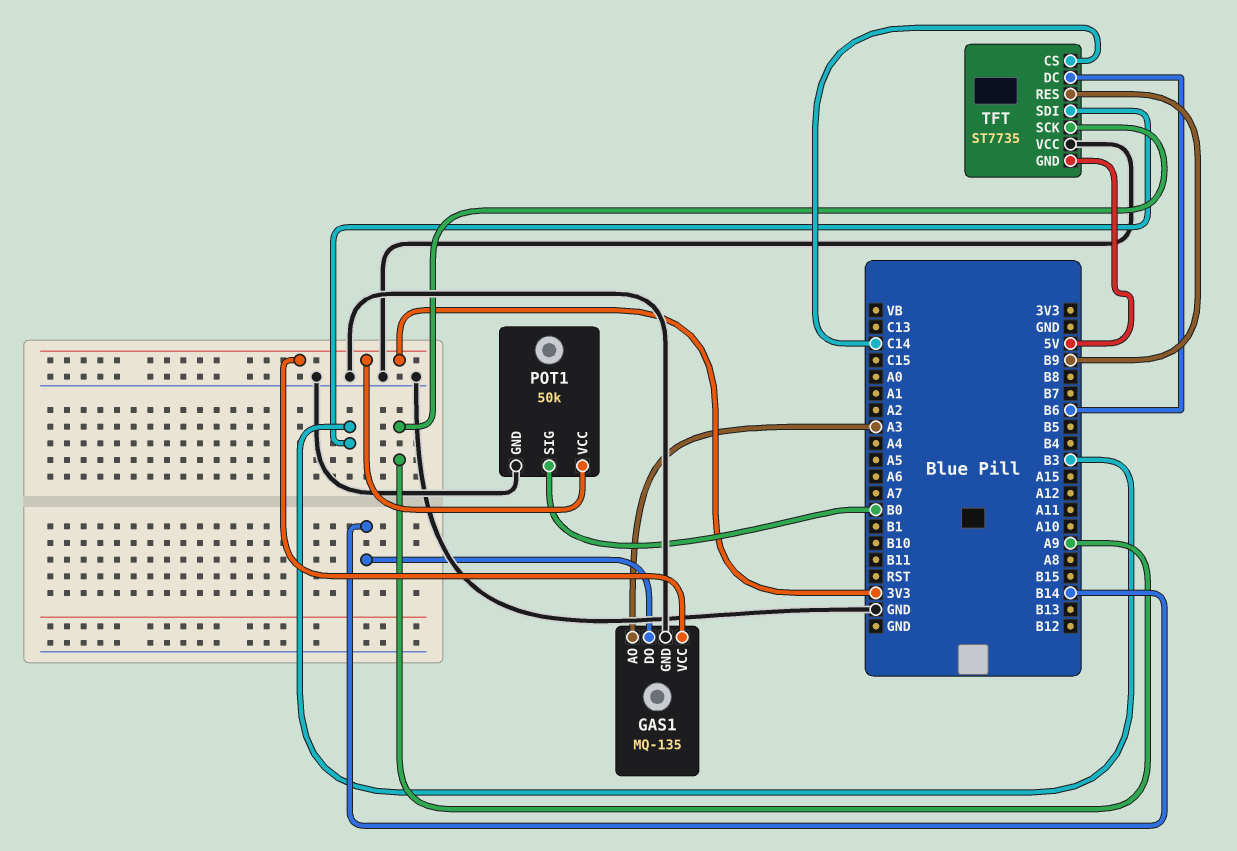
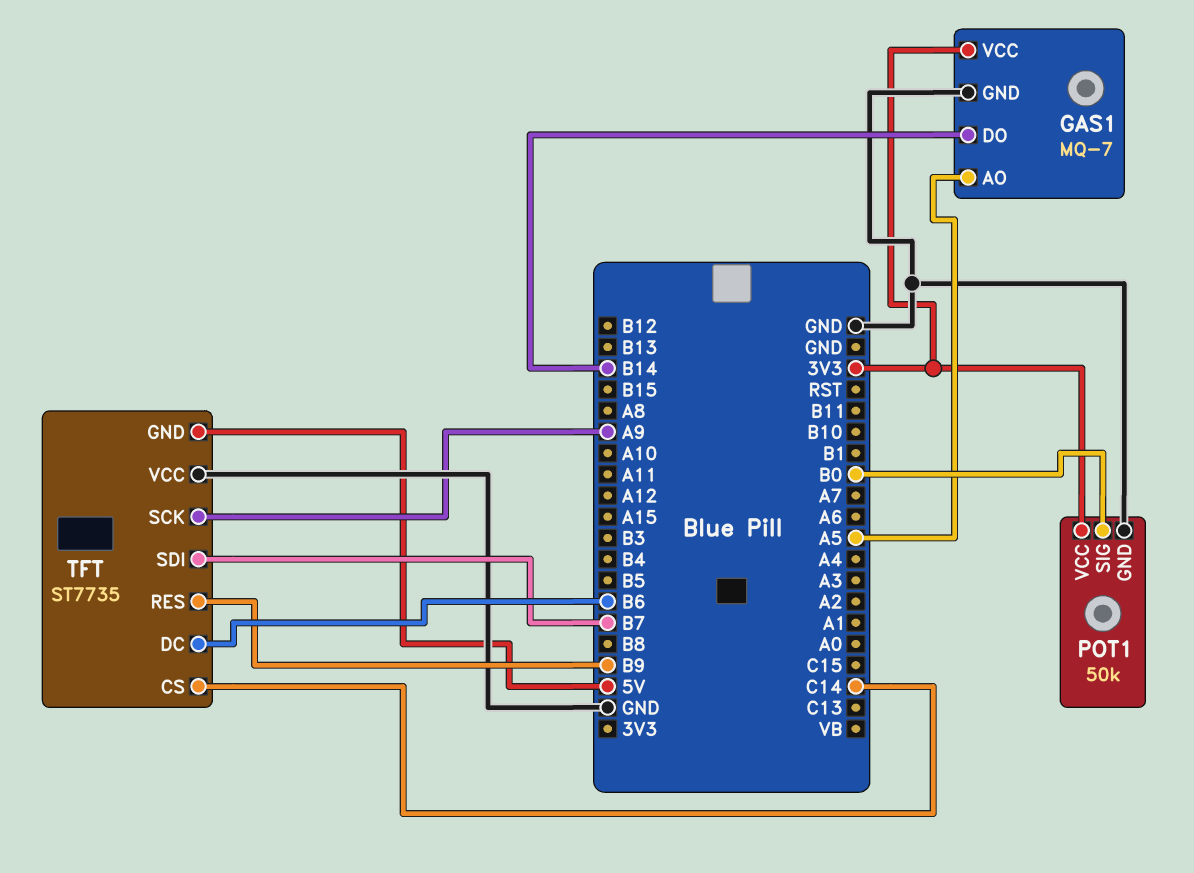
GAS1: MQ-135 -> MQ-7
GAS1 pin AO: A3 -> A5
TFT pin SDI: B3 -> B7

